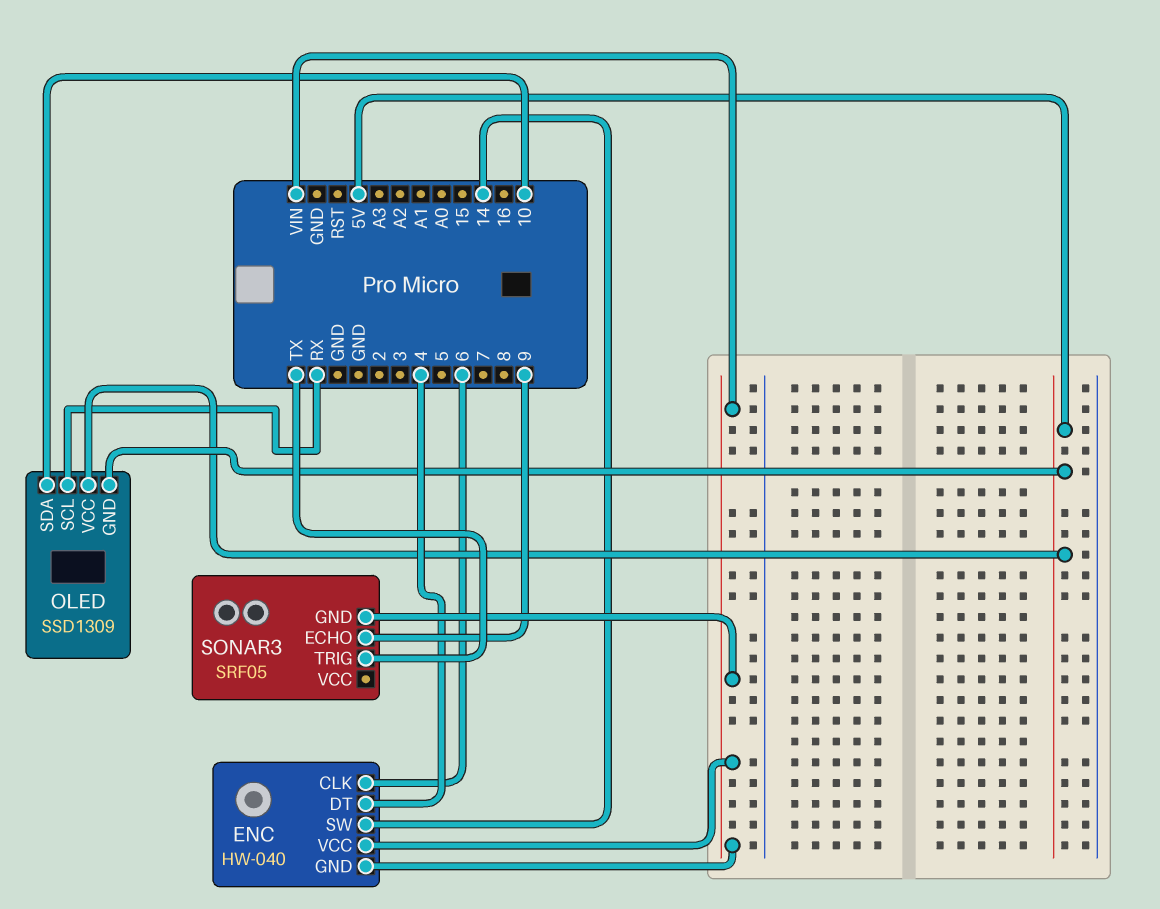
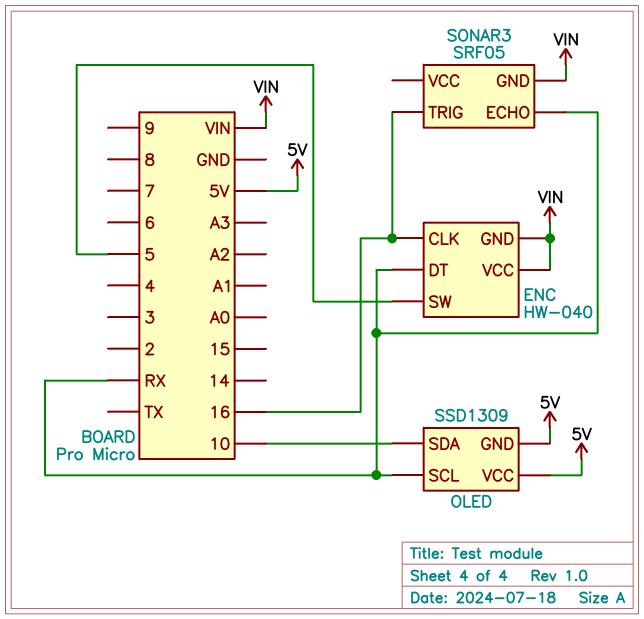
ENC pin CLK: 6 -> 16
ENC pin DT: 4 -> RX
ENC pin SW: 14 -> 5
SONAR3 pin ECHO: 9 -> RX
SONAR3 pin TRIG: TX -> 16

